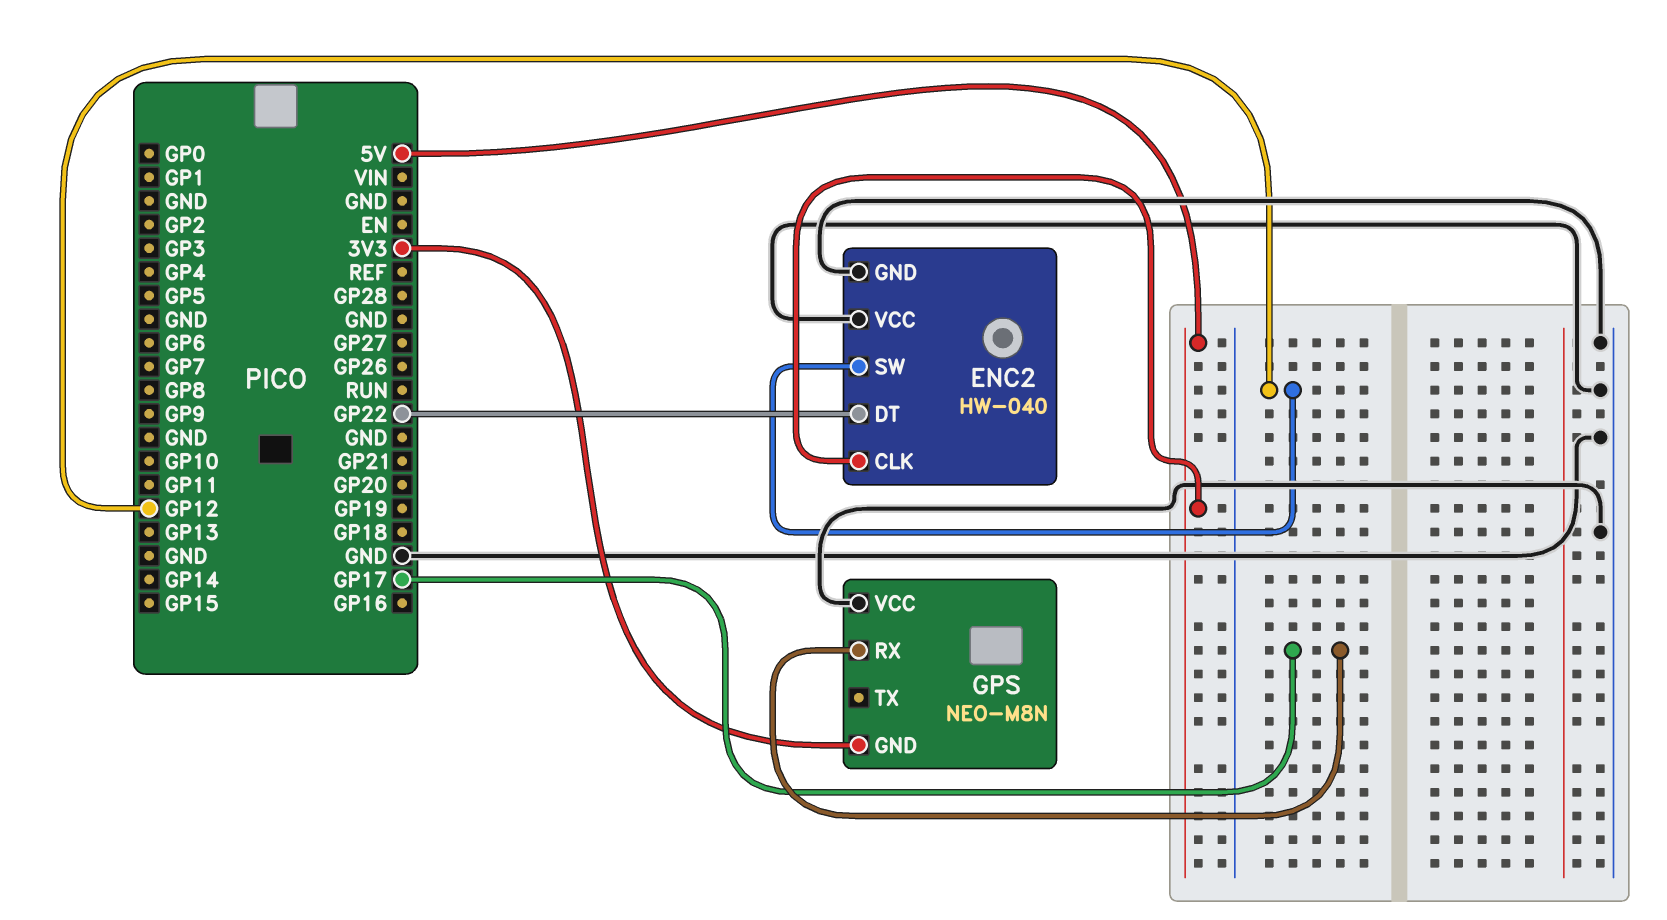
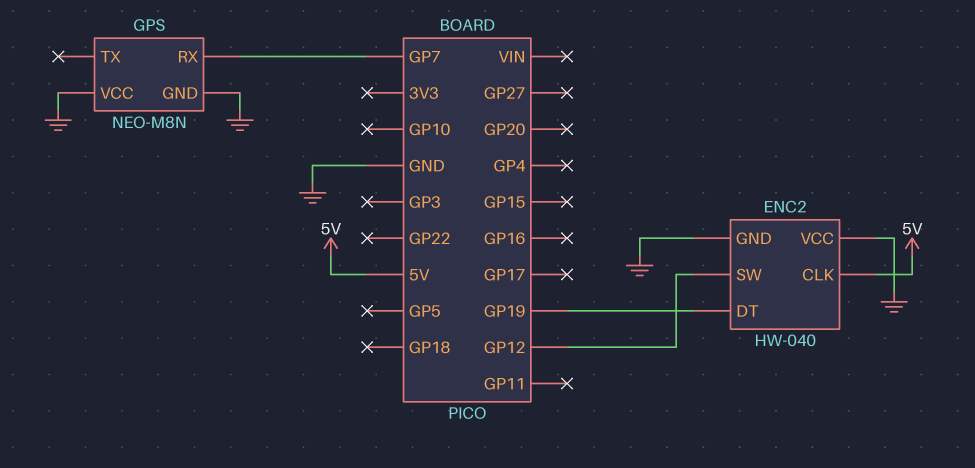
ENC2 pin DT: GP22 -> GP19
GPS pin GND: 3V3 -> GND
GPS pin RX: GP17 -> GP7

